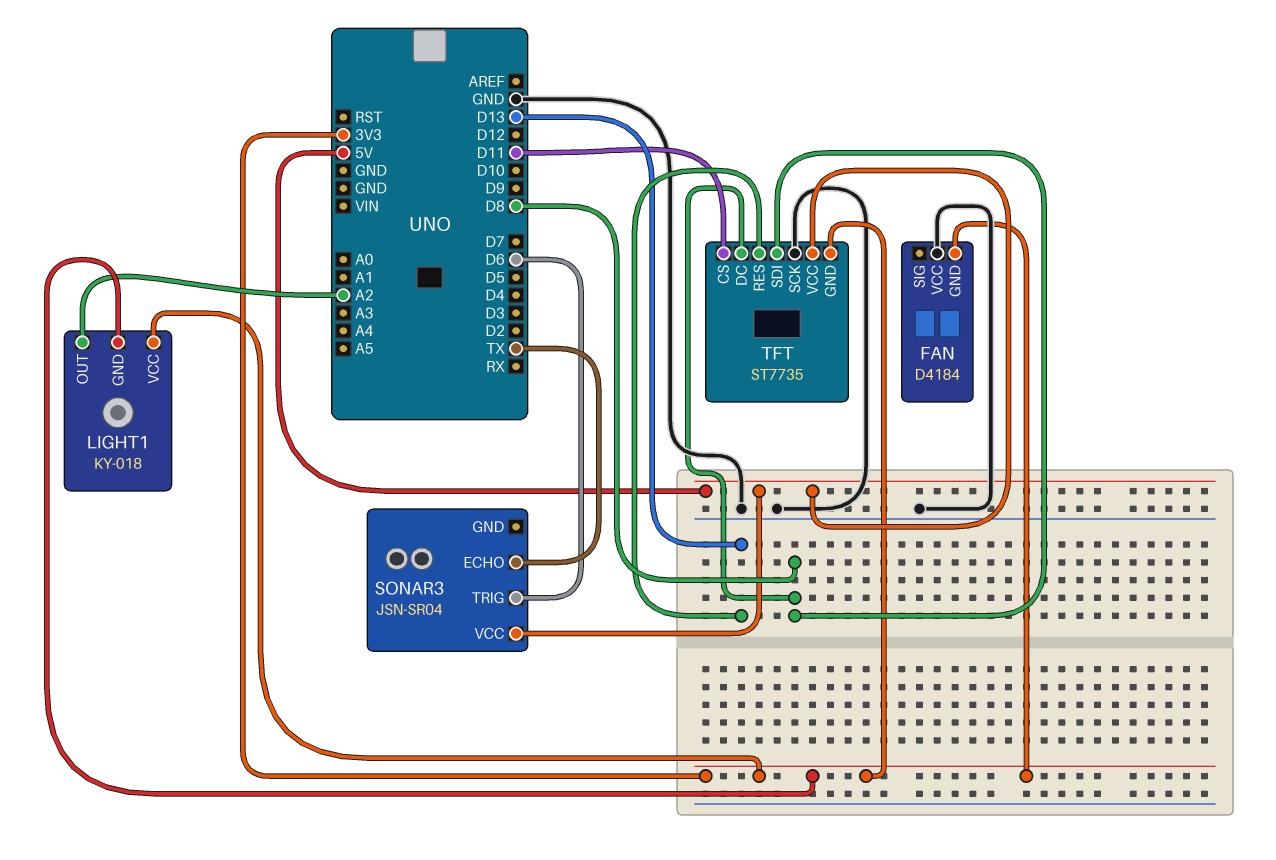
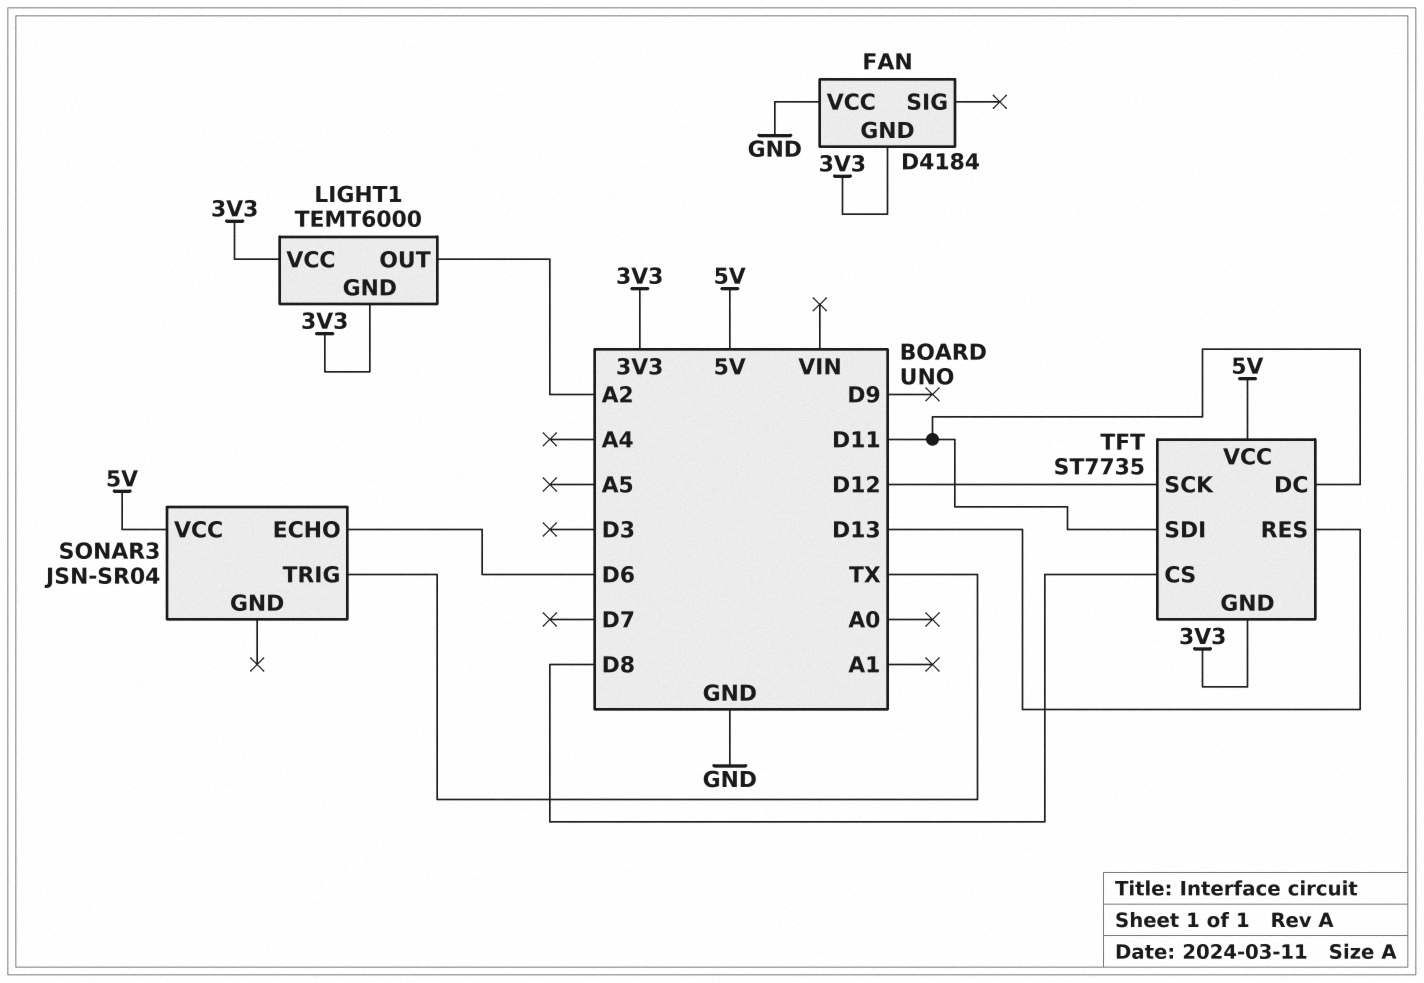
LIGHT1: KY-018 -> TEMT6000
SONAR3 pin ECHO: TX -> D6
SONAR3 pin TRIG: D6 -> TX
TFT pin CS: D11 -> D8
TFT pin DC: D8 -> D11
TFT pin SCK: GND -> D12
TFT pin SDI: D8 -> D11

